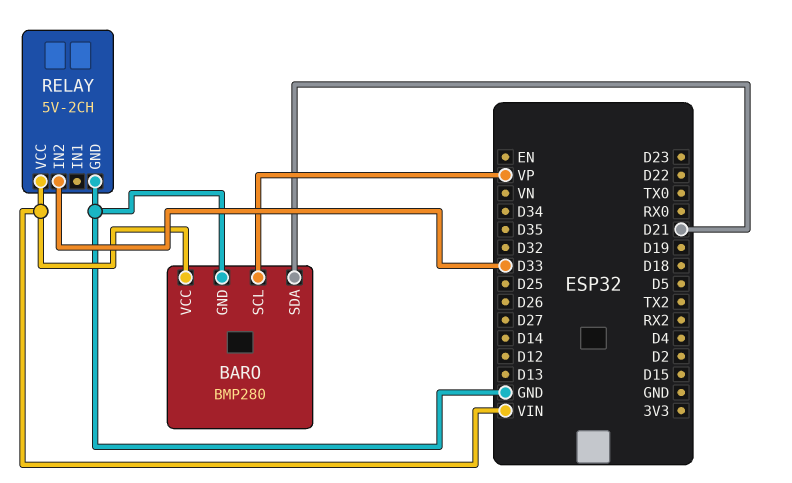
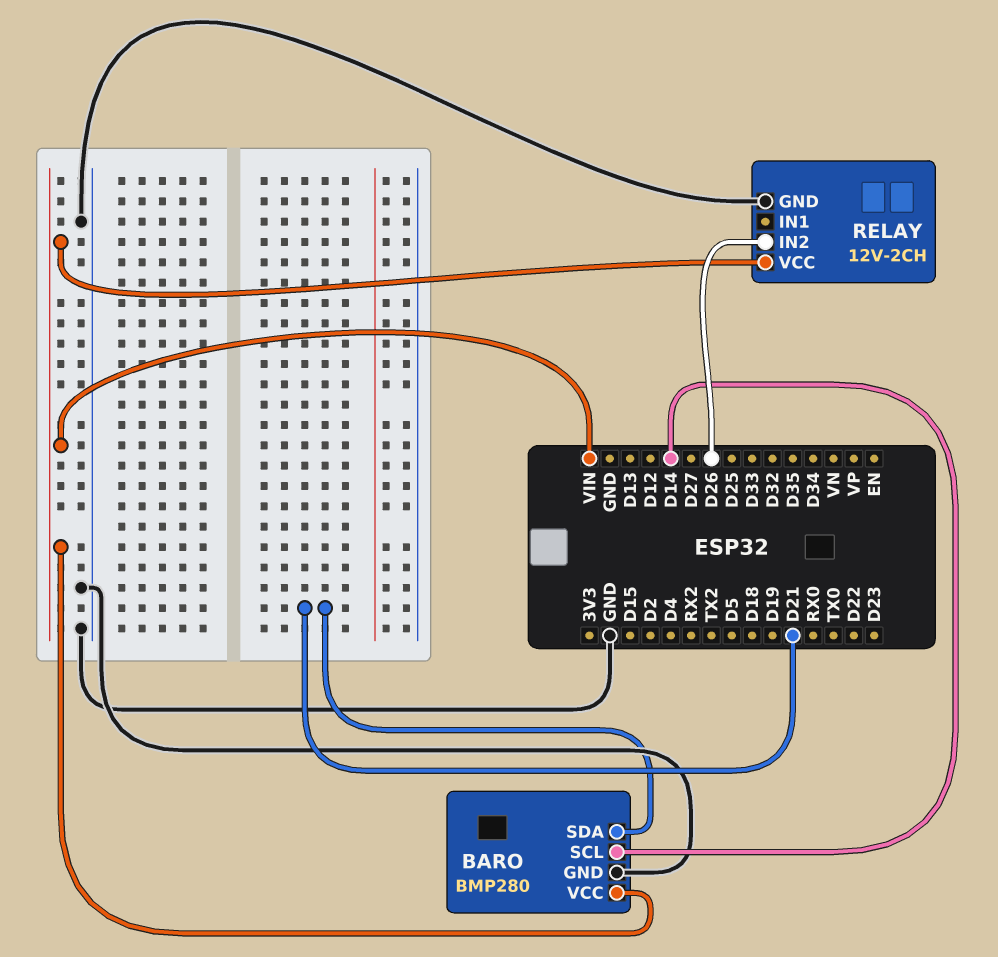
BARO pin SCL: VP -> D14
RELAY: 5V-2CH -> 12V-2CH
RELAY pin IN2: D33 -> D26

